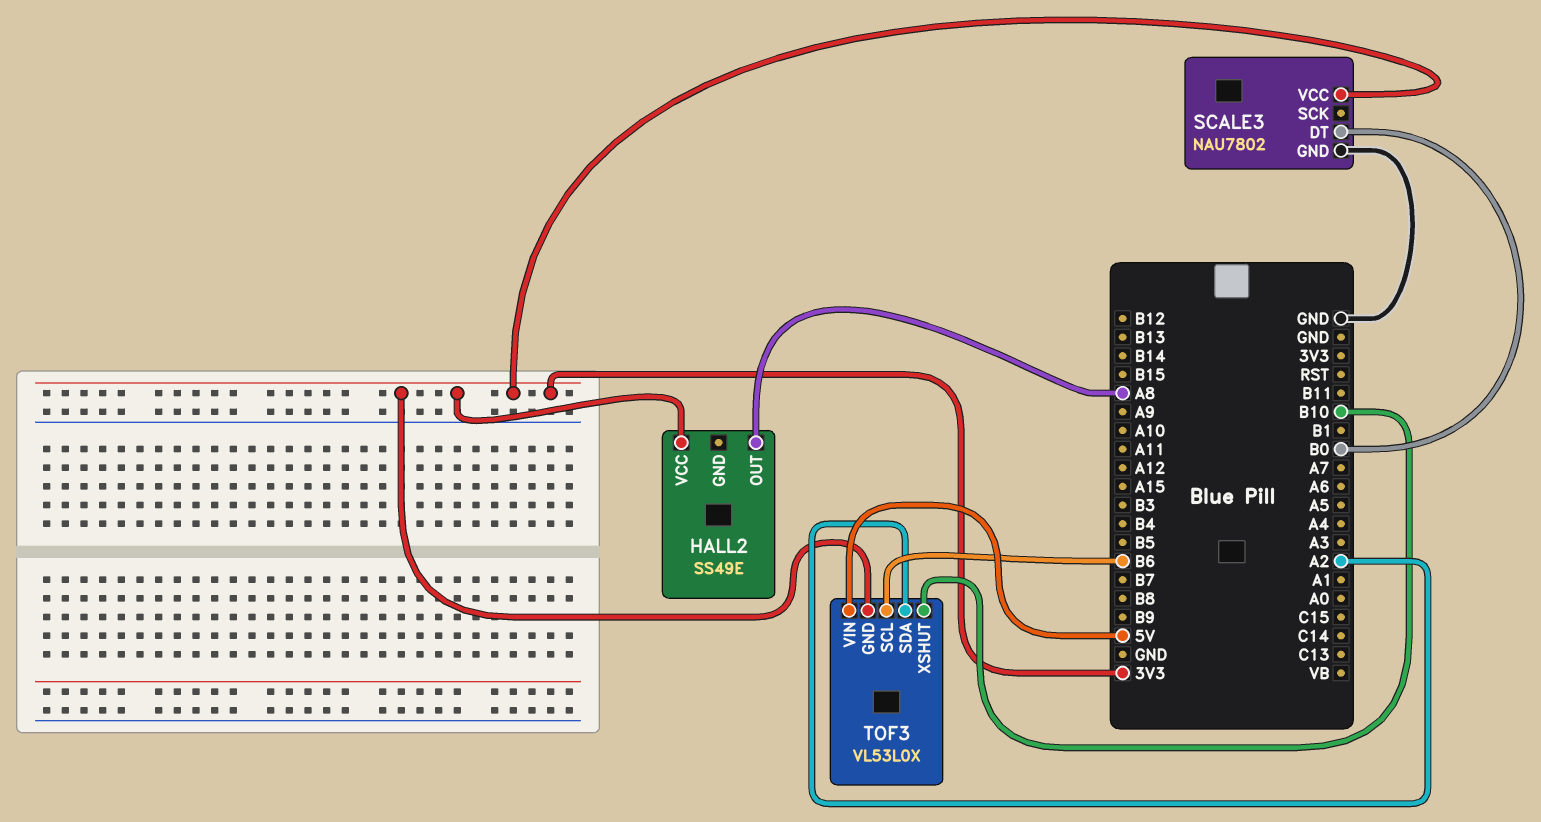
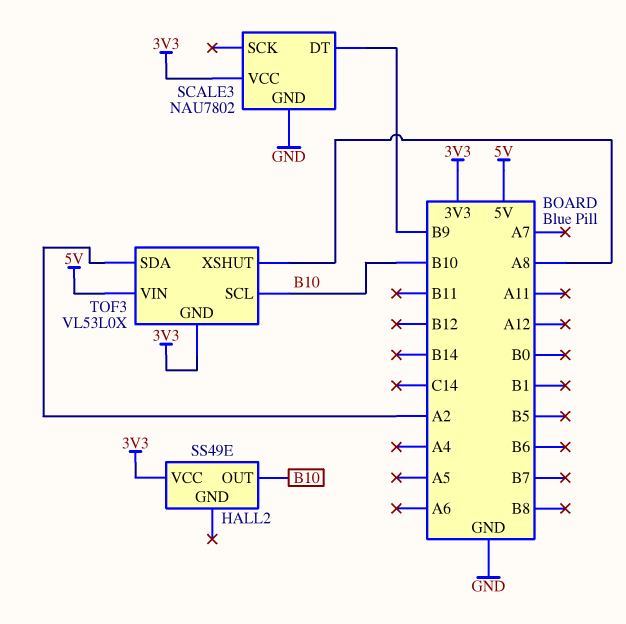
HALL2 pin OUT: A8 -> B10
SCALE3 pin DT: B0 -> B9
TOF3 pin SCL: B6 -> B10
TOF3 pin XSHUT: B10 -> A8

